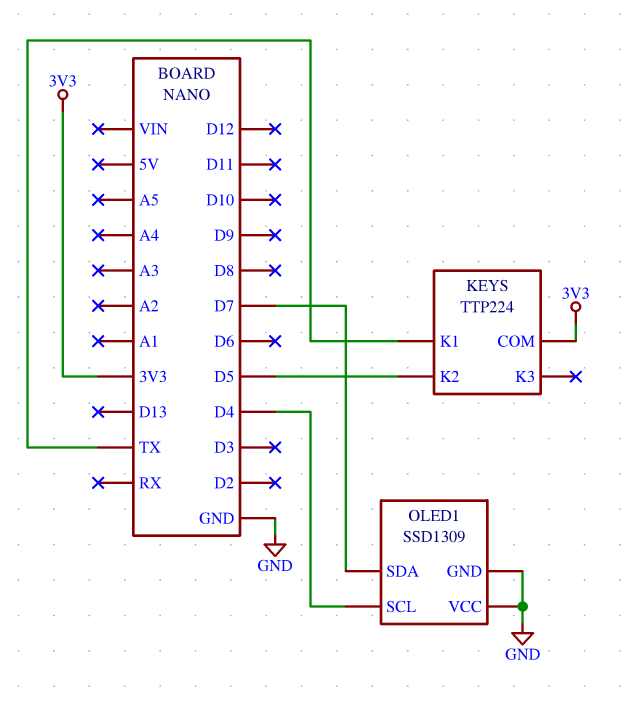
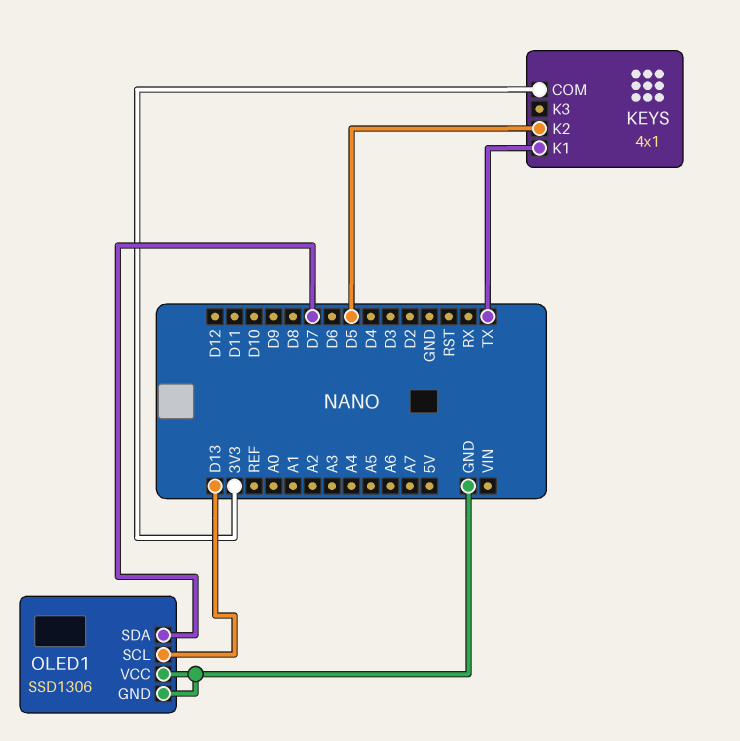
KEYS: TTP224 -> 4x1
OLED1: SSD1309 -> SSD1306
OLED1 pin SCL: D4 -> D13

